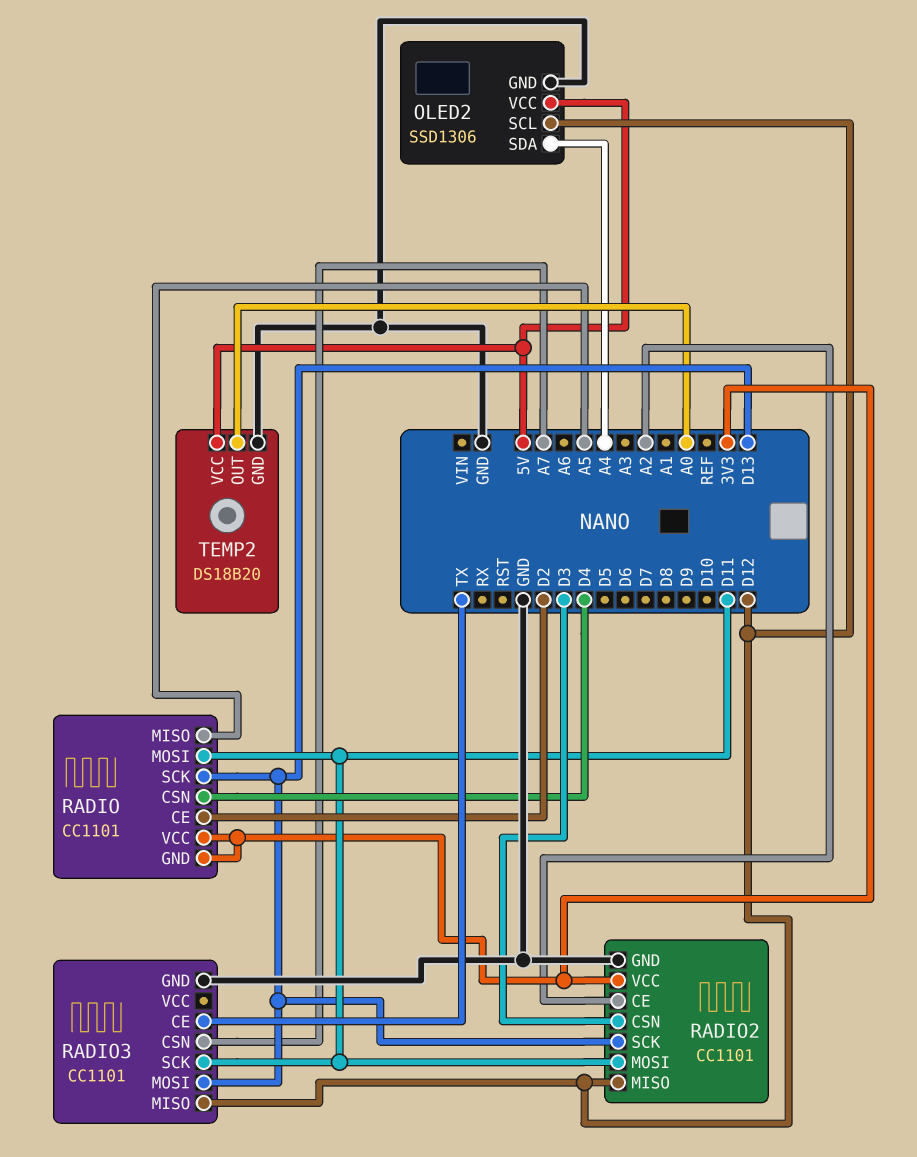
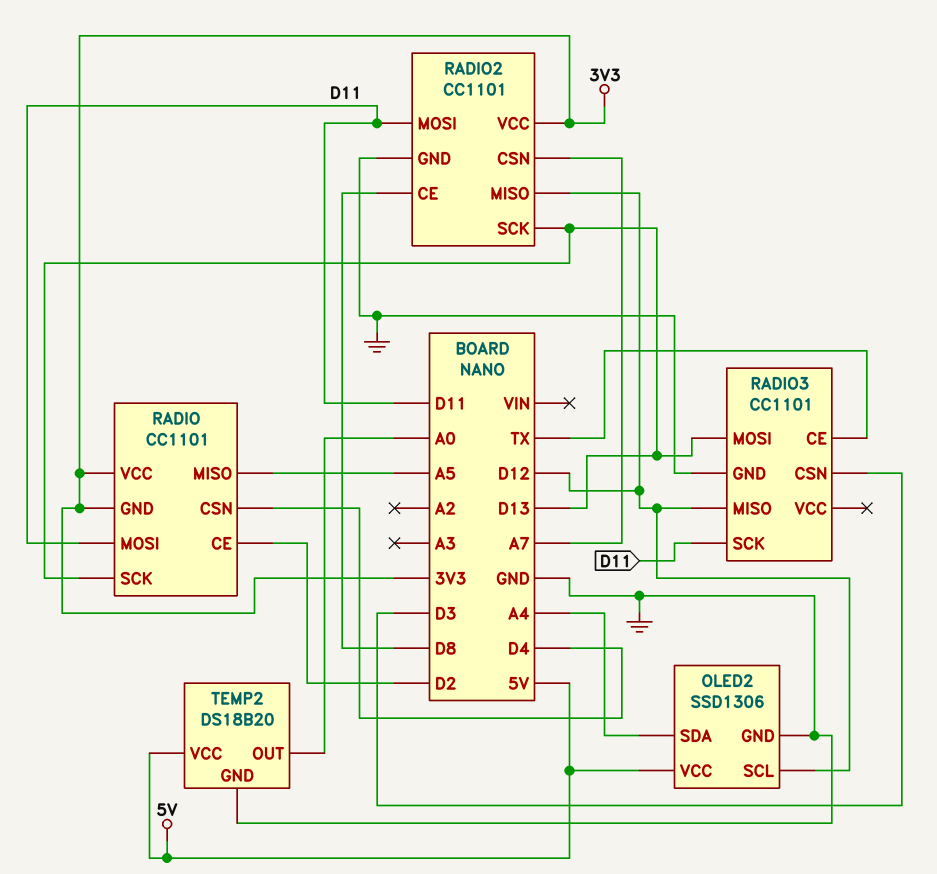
RADIO2 pin CE: A2 -> D8
RADIO2 pin CSN: D3 -> A7
RADIO3 pin CSN: A7 -> D3

